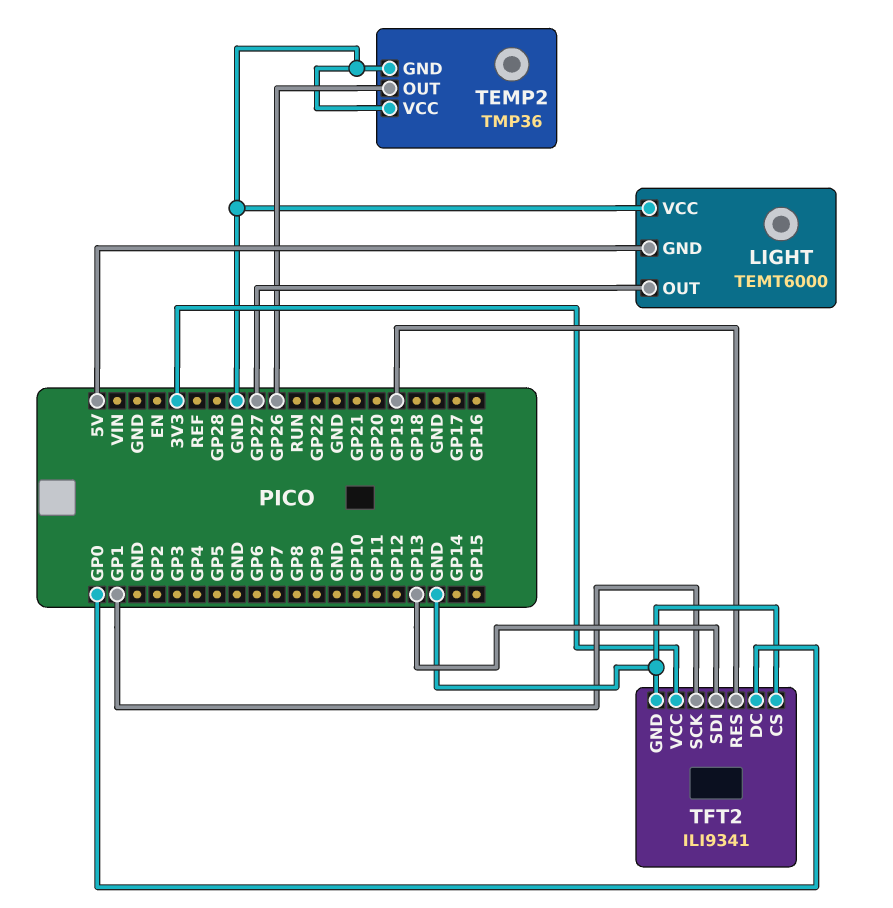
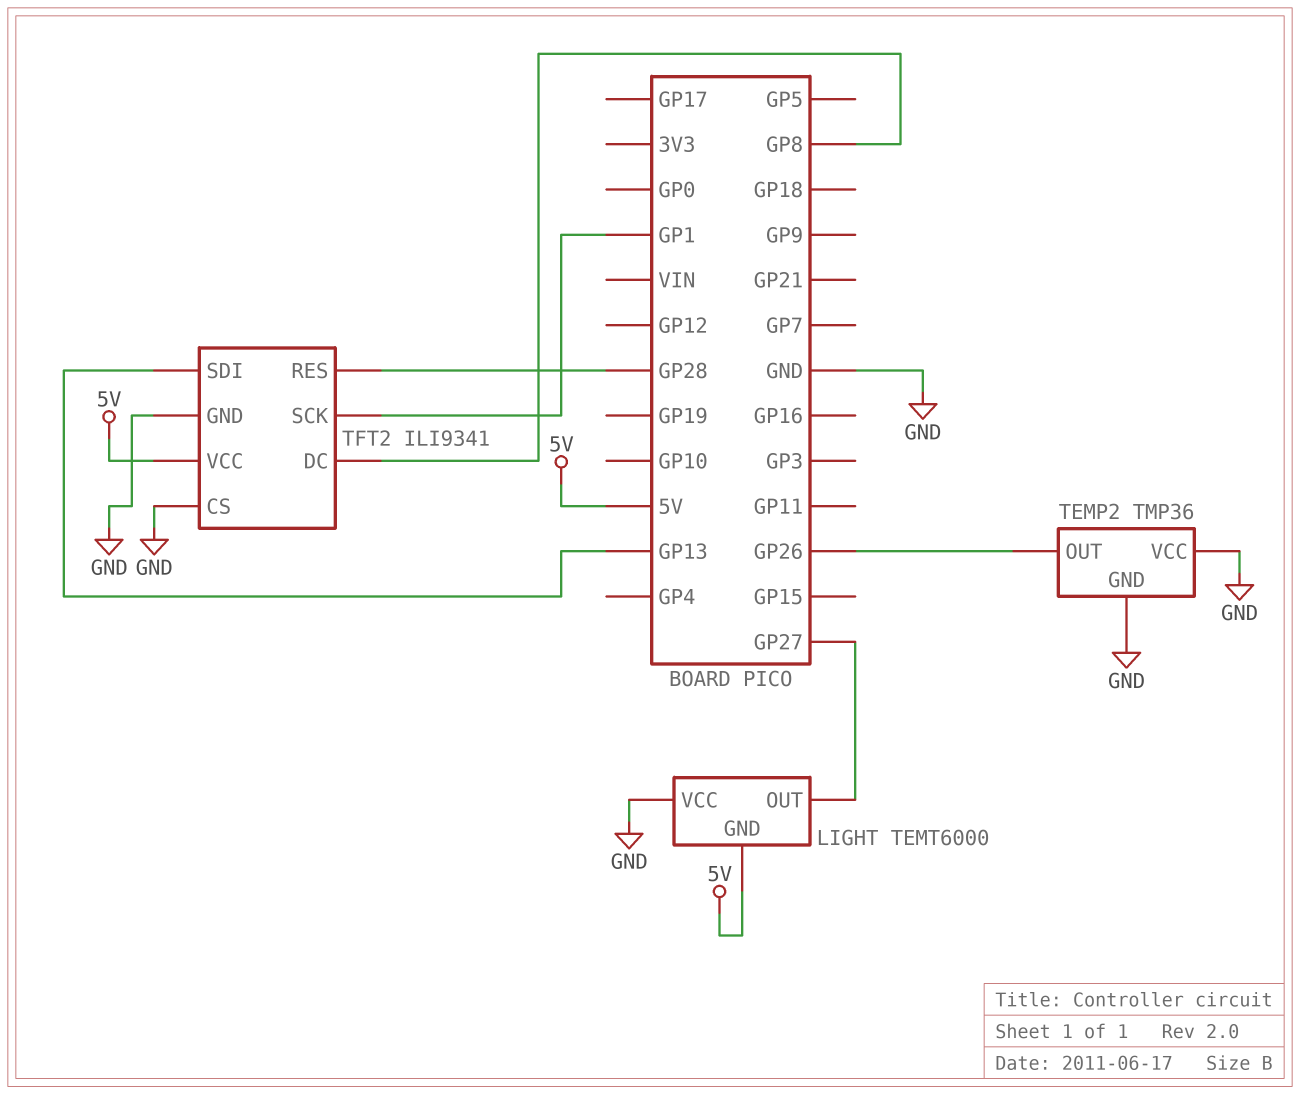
TFT2 pin DC: GP0 -> GP8
TFT2 pin RES: GP19 -> GP28
TFT2 pin VCC: 3V3 -> 5V

